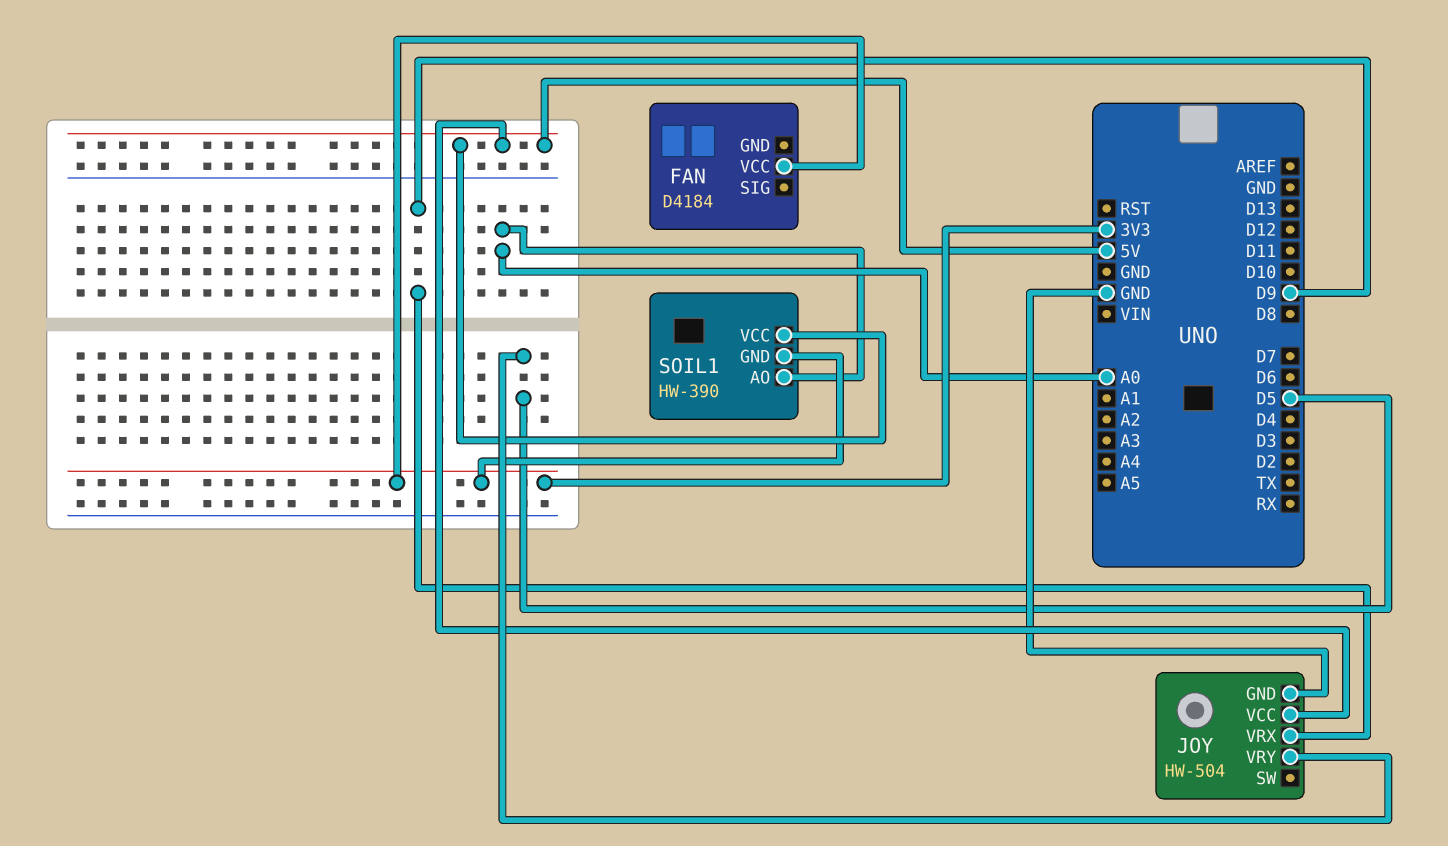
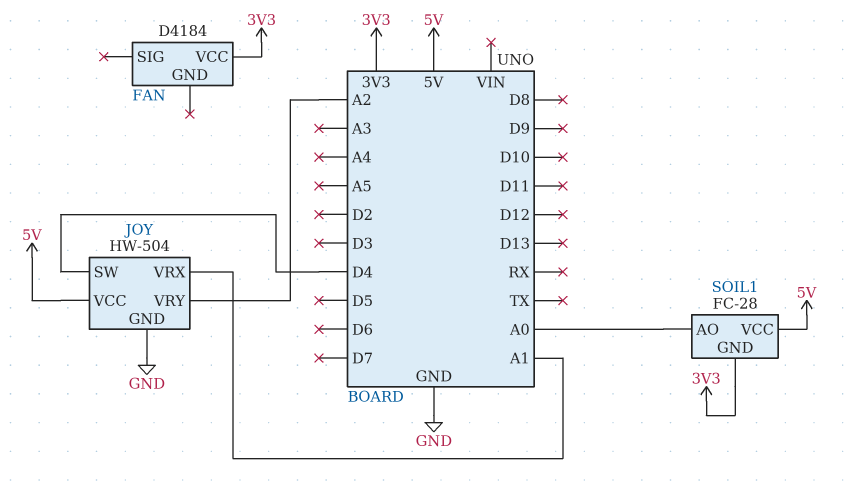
JOY pin SW: none -> D4
JOY pin VRX: D9 -> A1
JOY pin VRY: D5 -> A2
SOIL1: HW-390 -> FC-28

